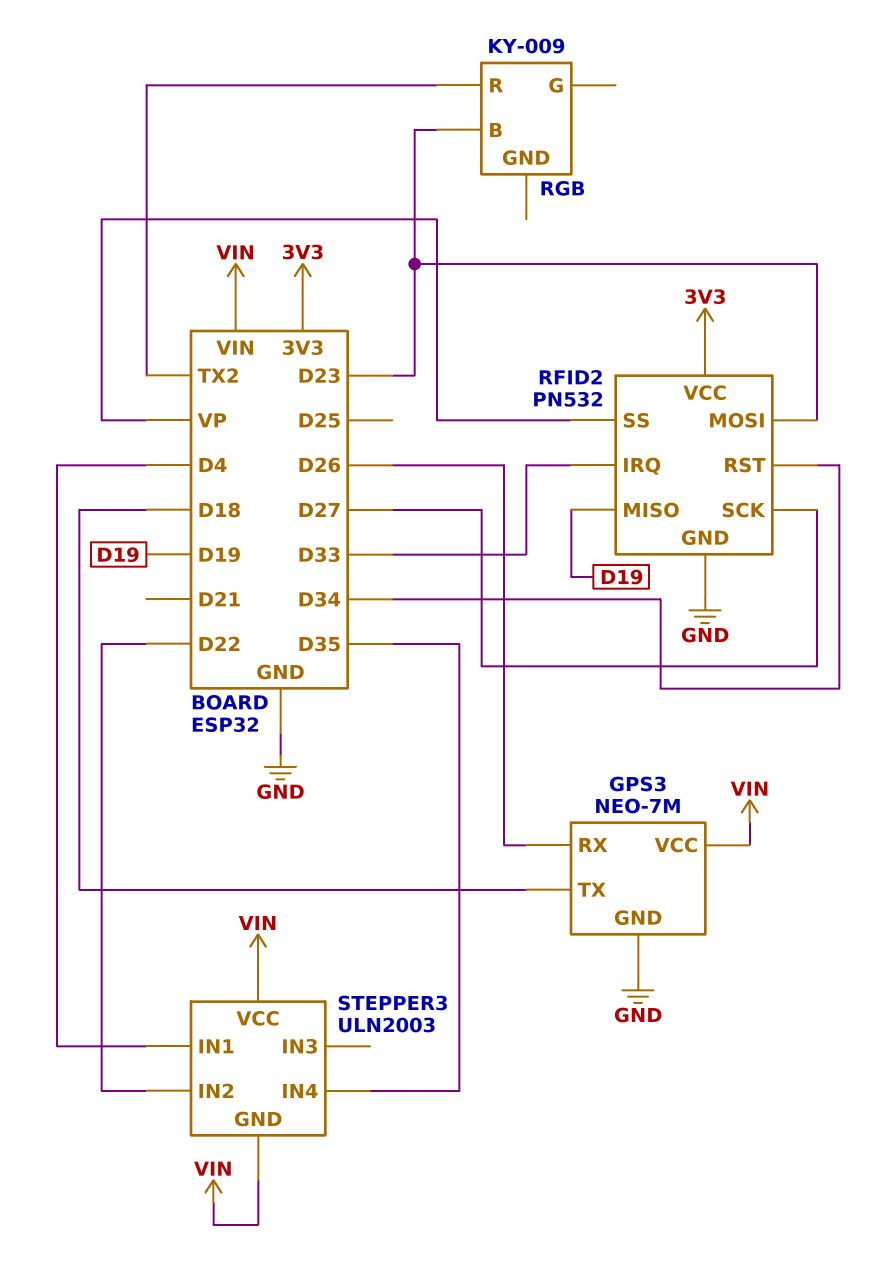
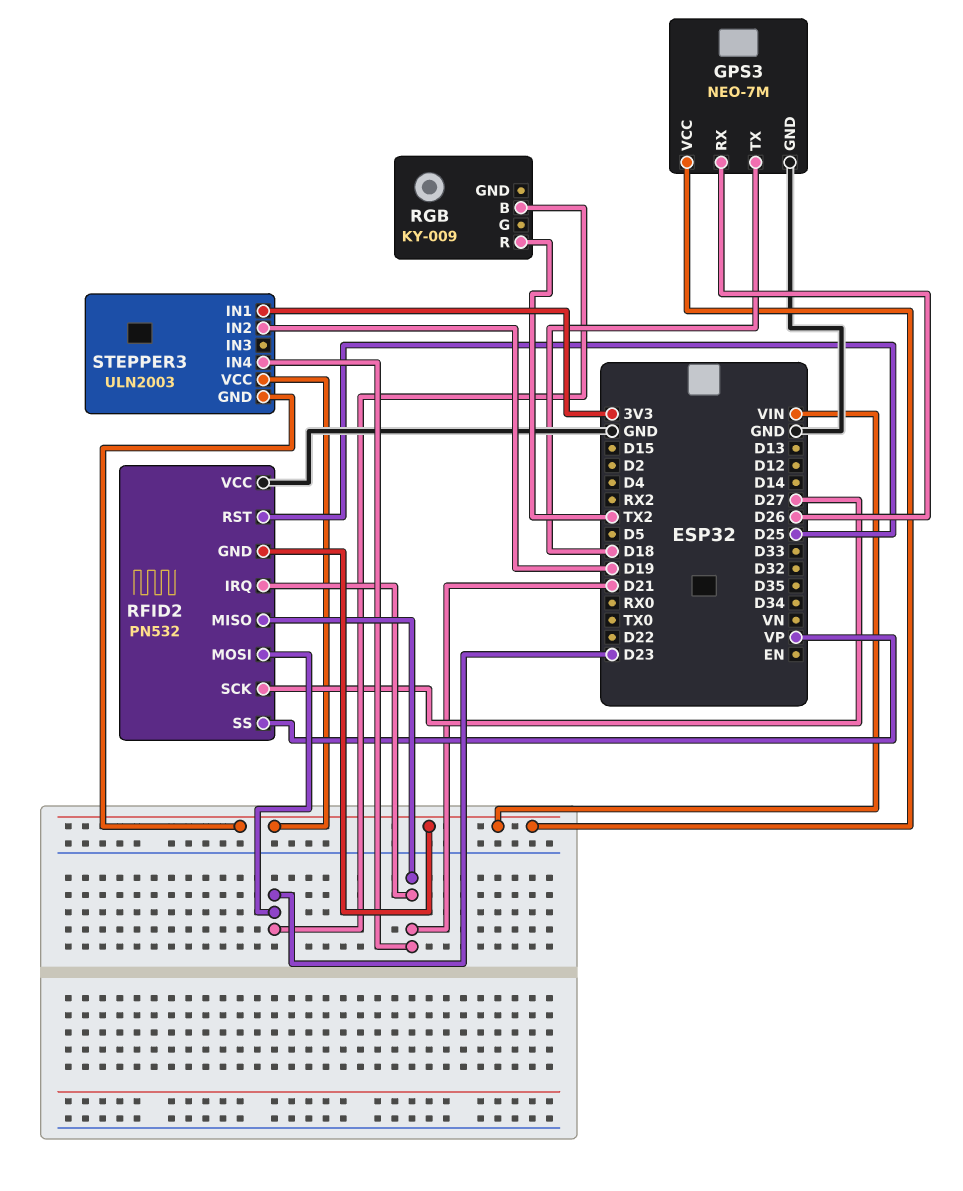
RFID2 pin GND: GND -> VIN
RFID2 pin IRQ: D33 -> D21
RFID2 pin MISO: D19 -> D21
RFID2 pin RST: D34 -> D25
RFID2 pin VCC: 3V3 -> GND
STEPPER3 pin IN1: D4 -> 3V3
STEPPER3 pin IN2: D22 -> D19
STEPPER3 pin IN4: D35 -> D21

